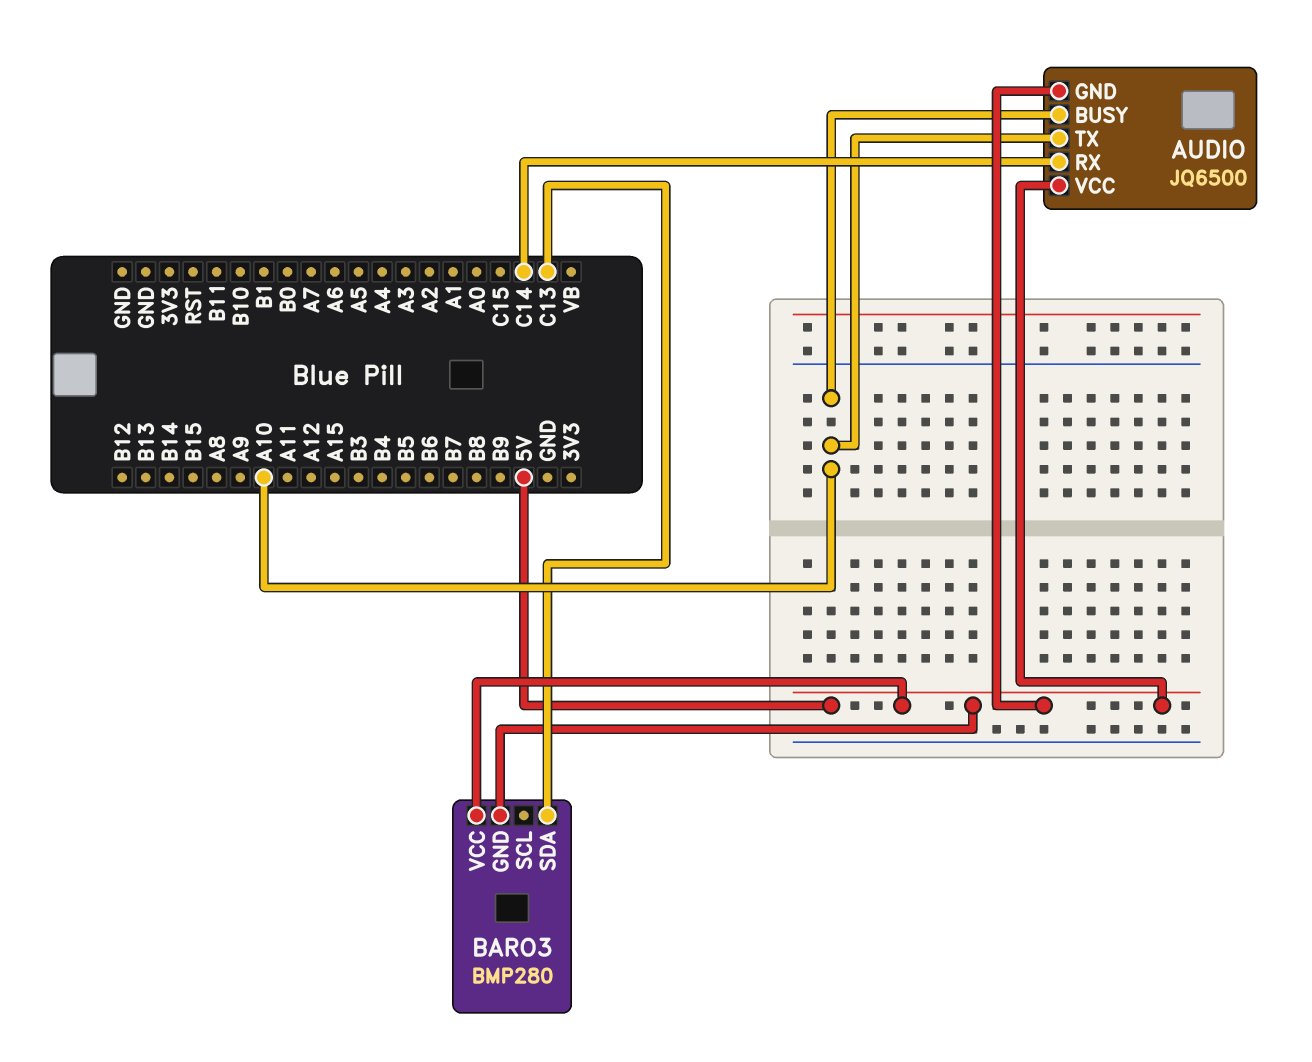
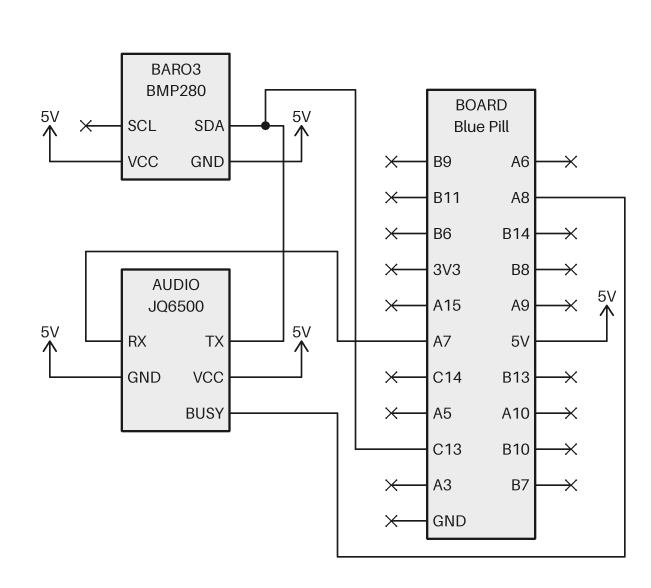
AUDIO pin BUSY: A10 -> A8
AUDIO pin RX: C14 -> A7
AUDIO pin TX: A10 -> C13

